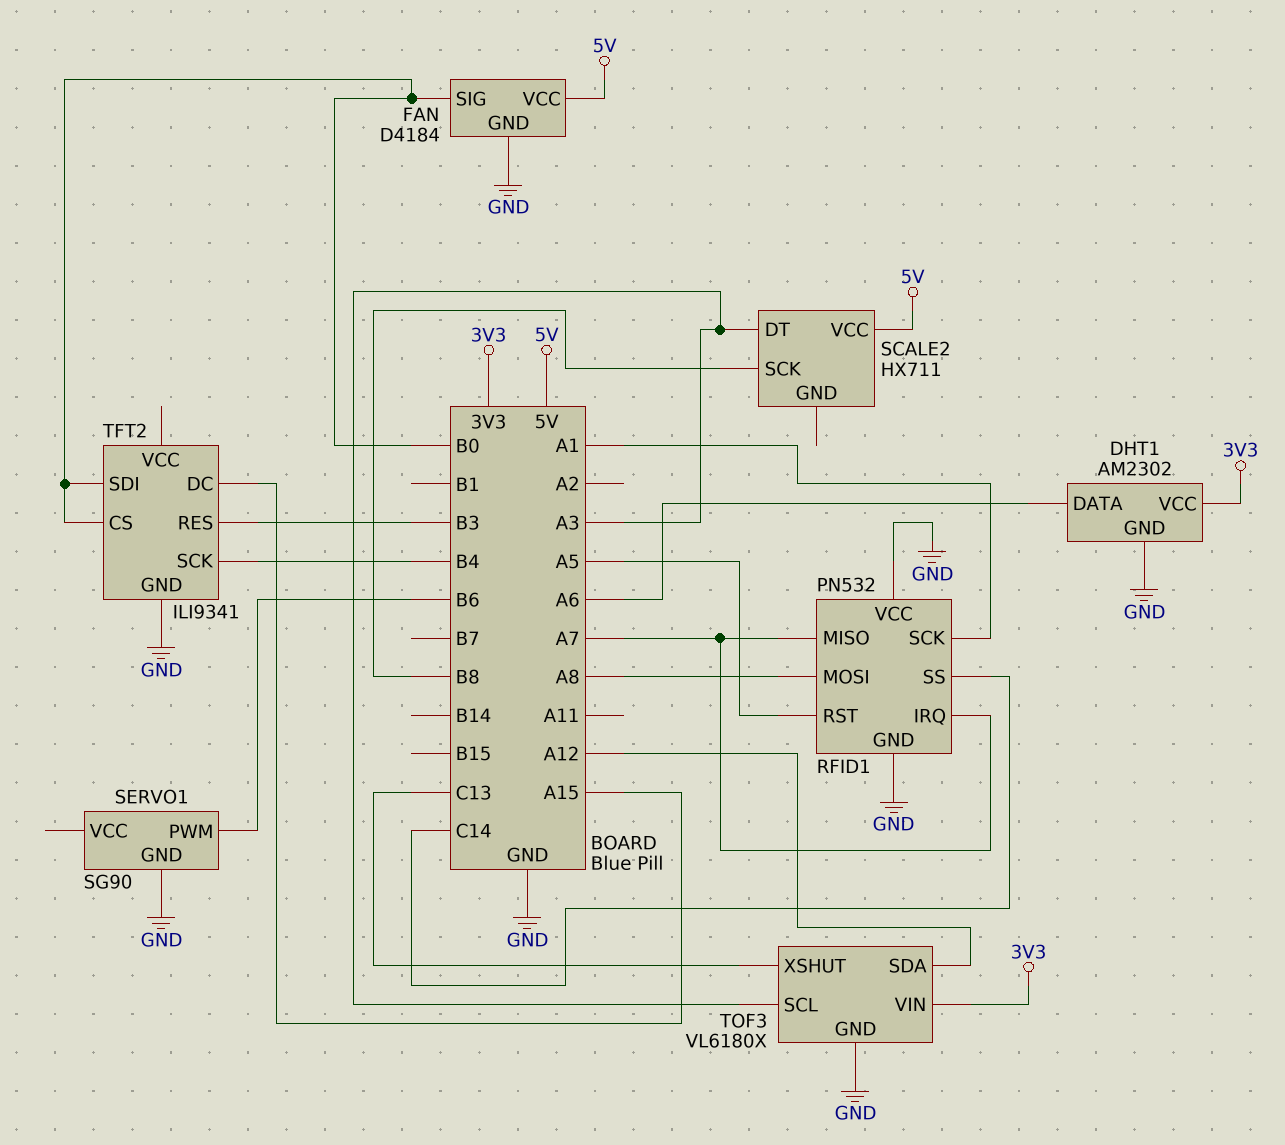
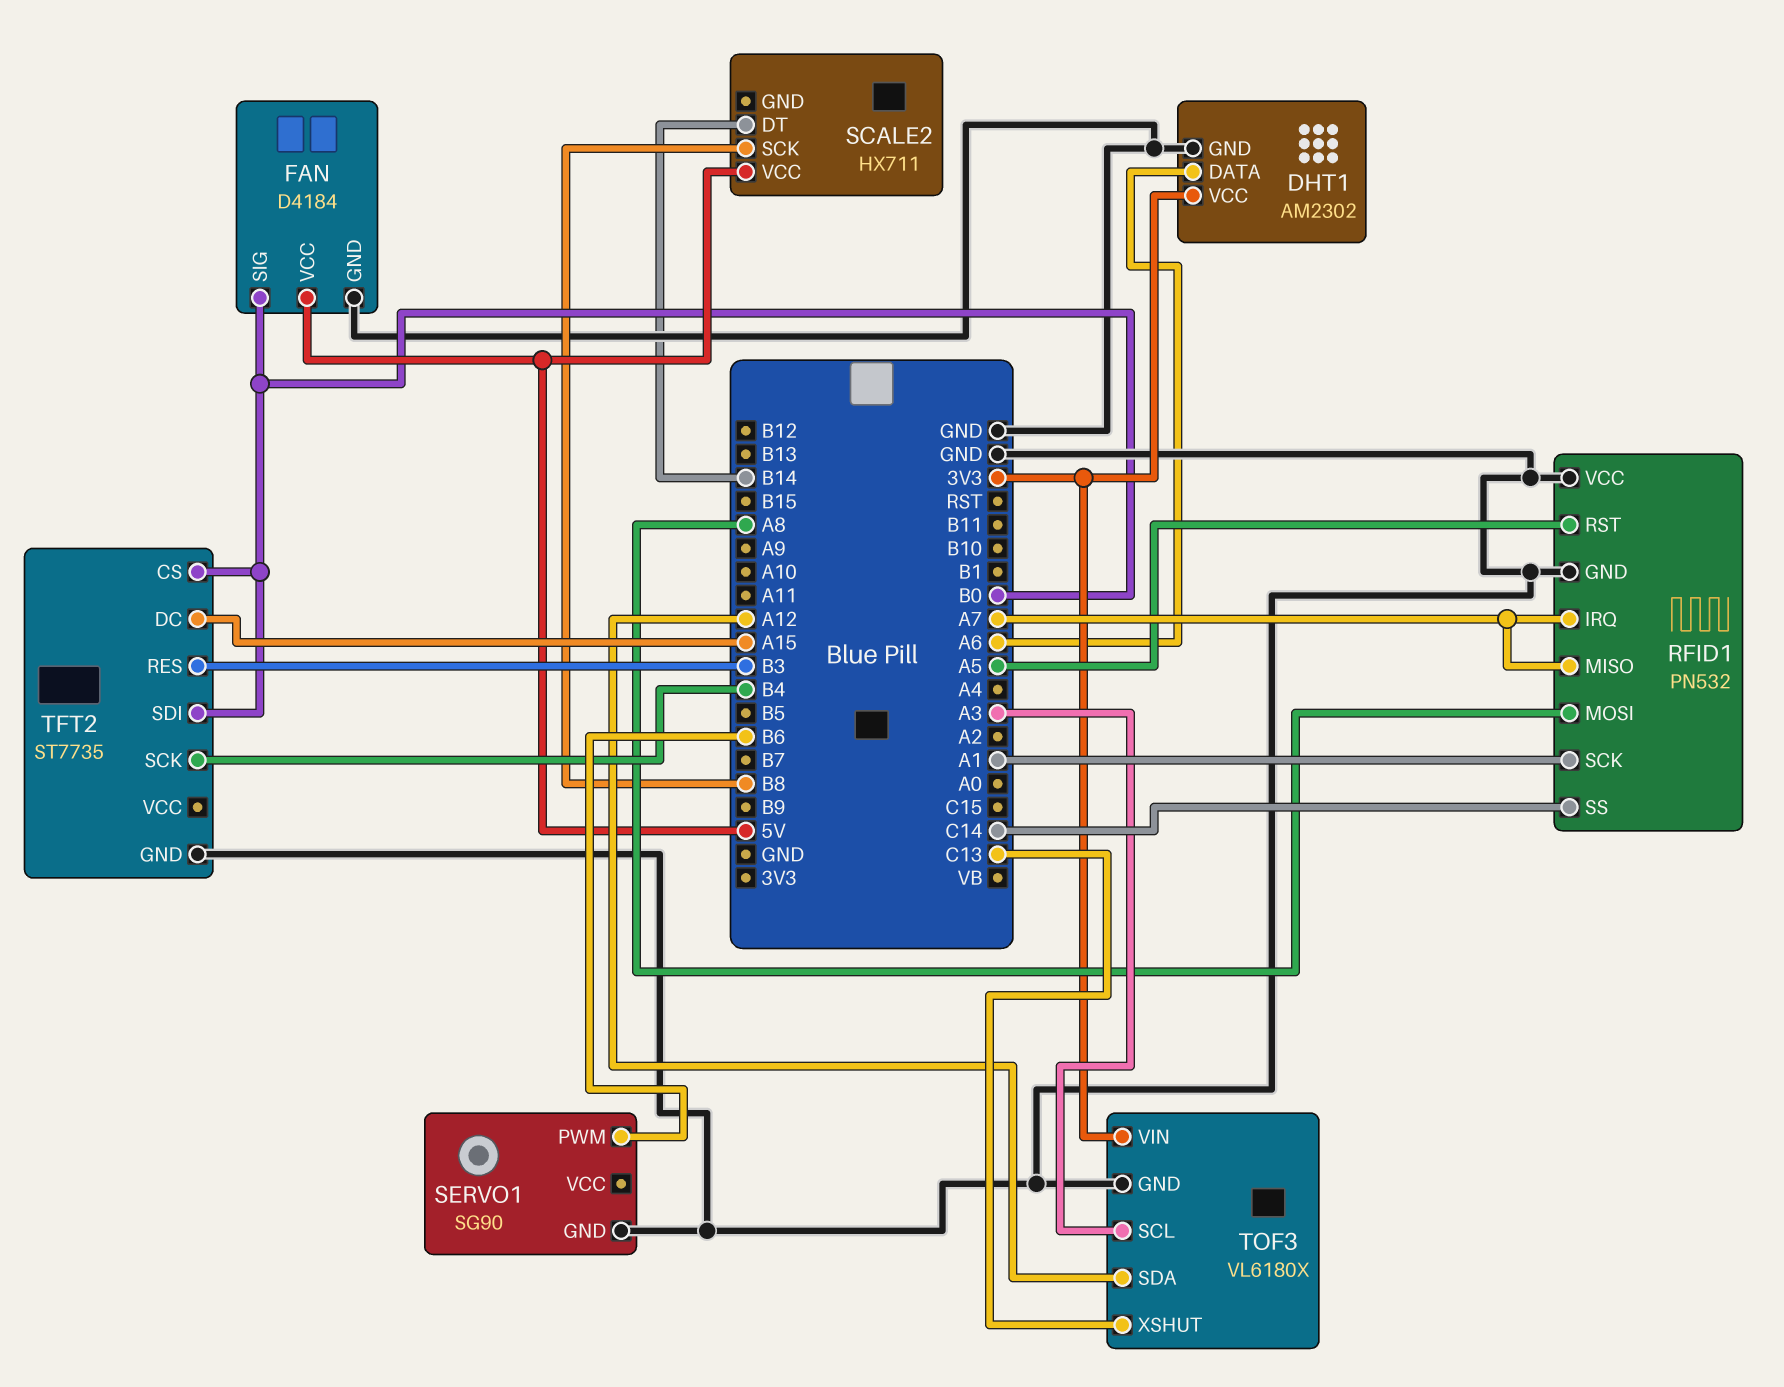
SCALE2 pin DT: A3 -> B14
TFT2: ILI9341 -> ST7735

